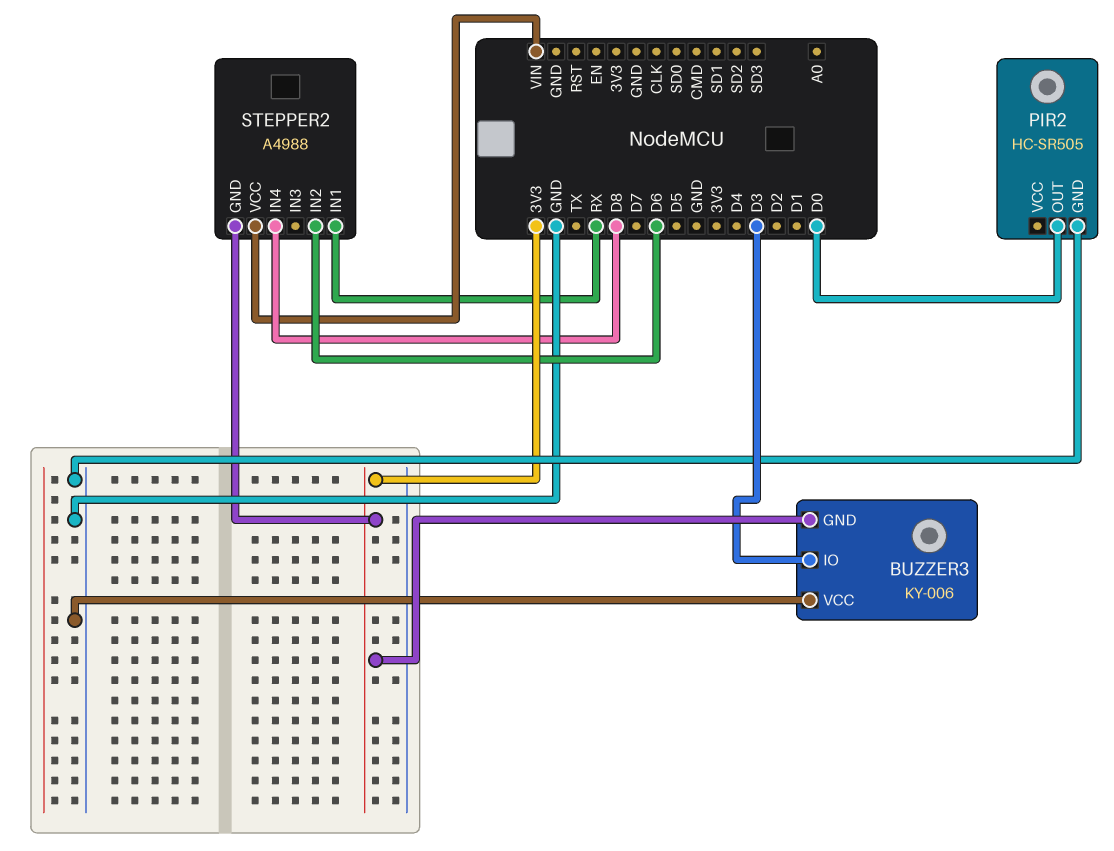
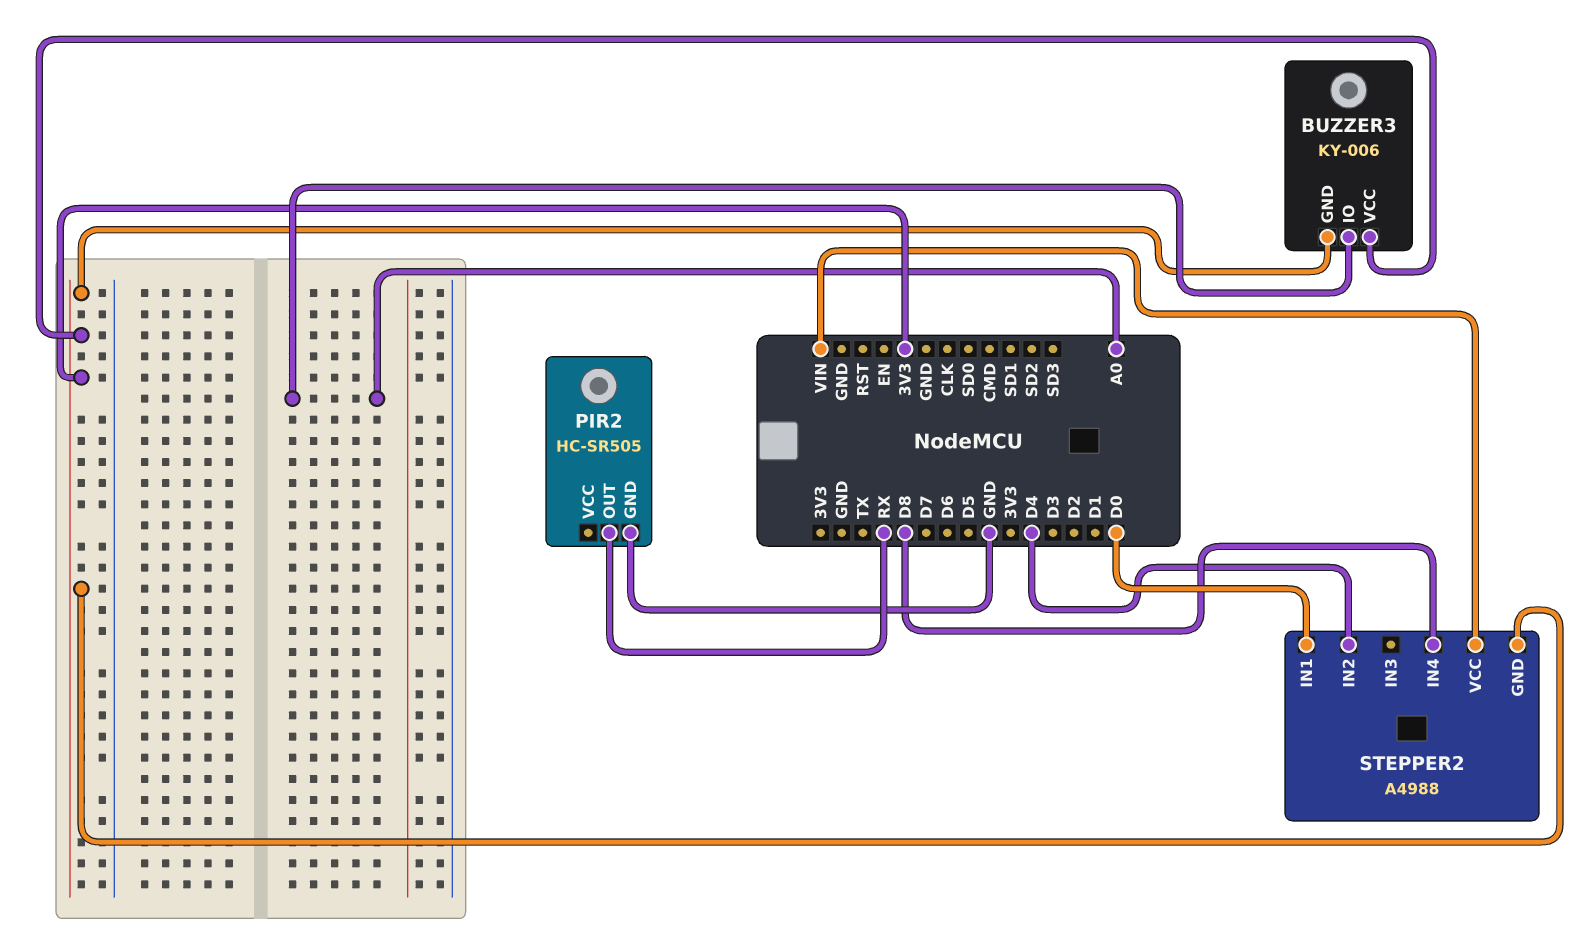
BUZZER3 pin IO: D3 -> A0
BUZZER3 pin VCC: GND -> 3V3
PIR2 pin OUT: D0 -> RX
STEPPER2 pin IN1: RX -> D0
STEPPER2 pin IN2: D6 -> D4

